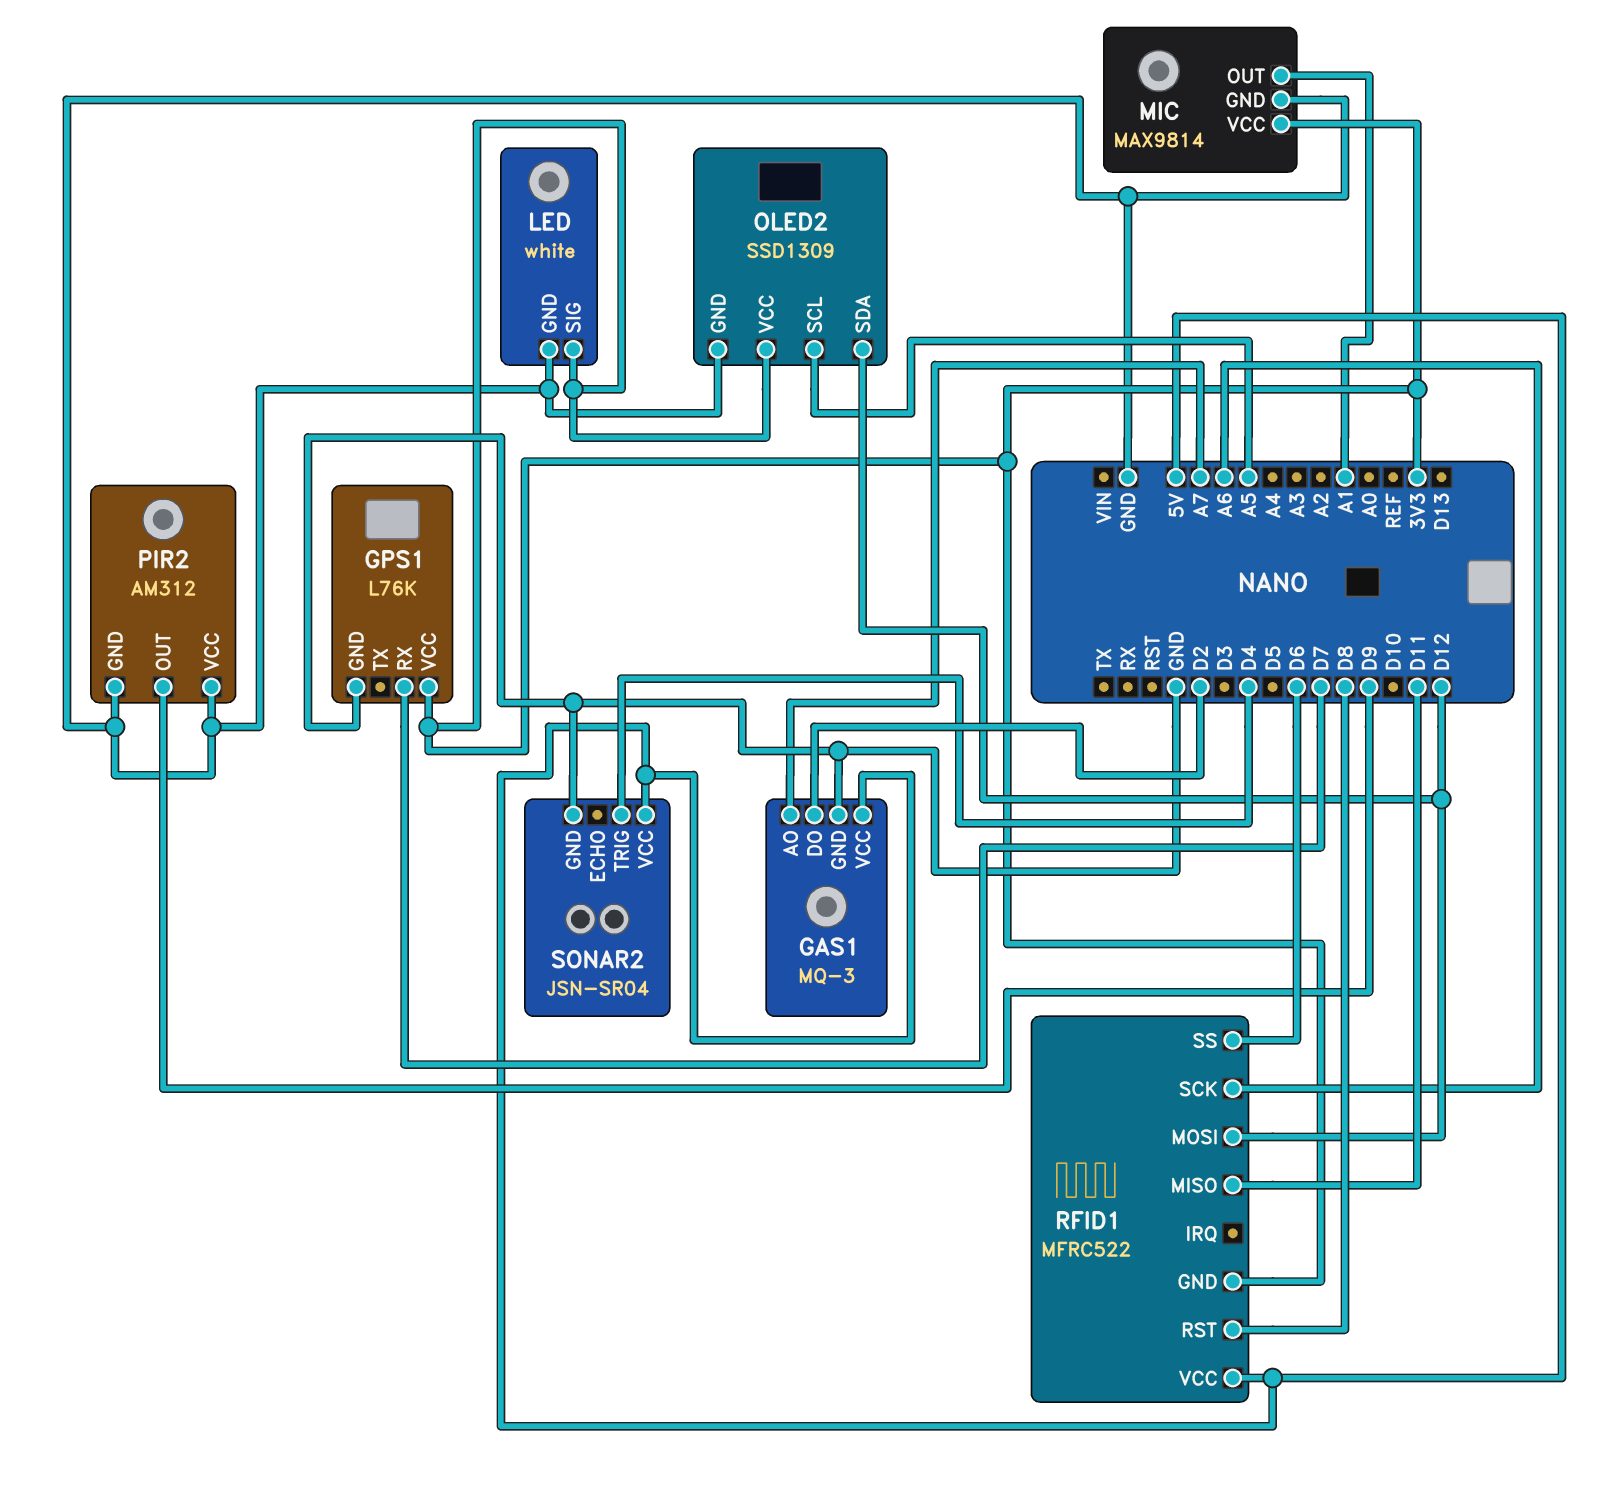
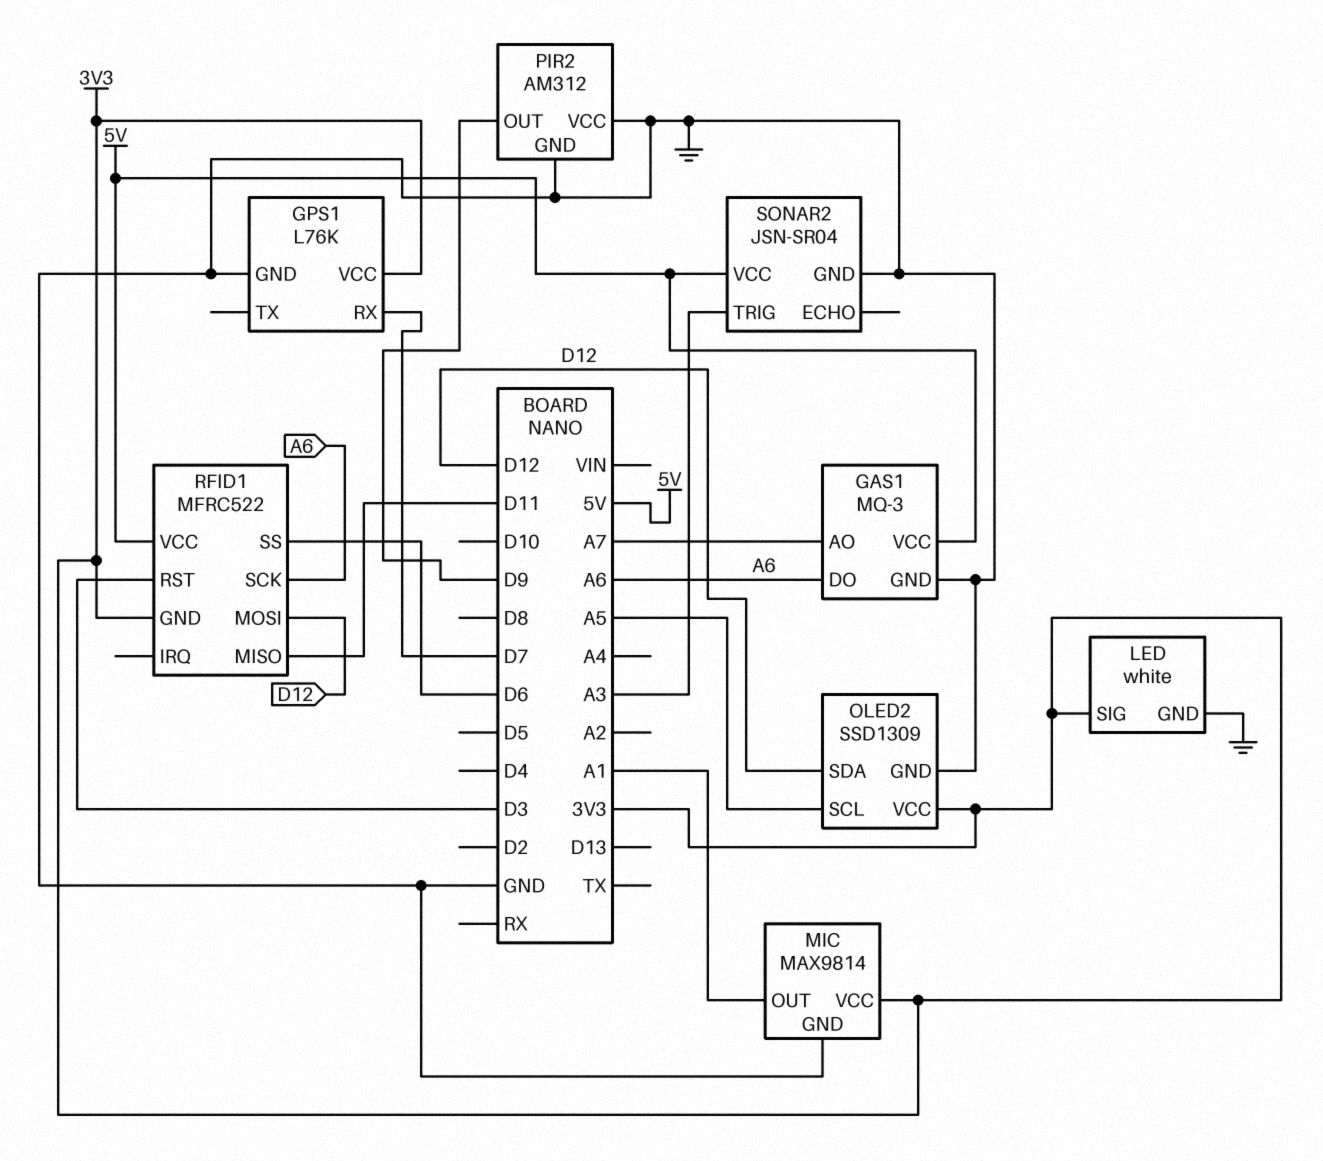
GAS1 pin DO: D2 -> A6
RFID1 pin RST: D8 -> D3
SONAR2 pin TRIG: D4 -> A3

